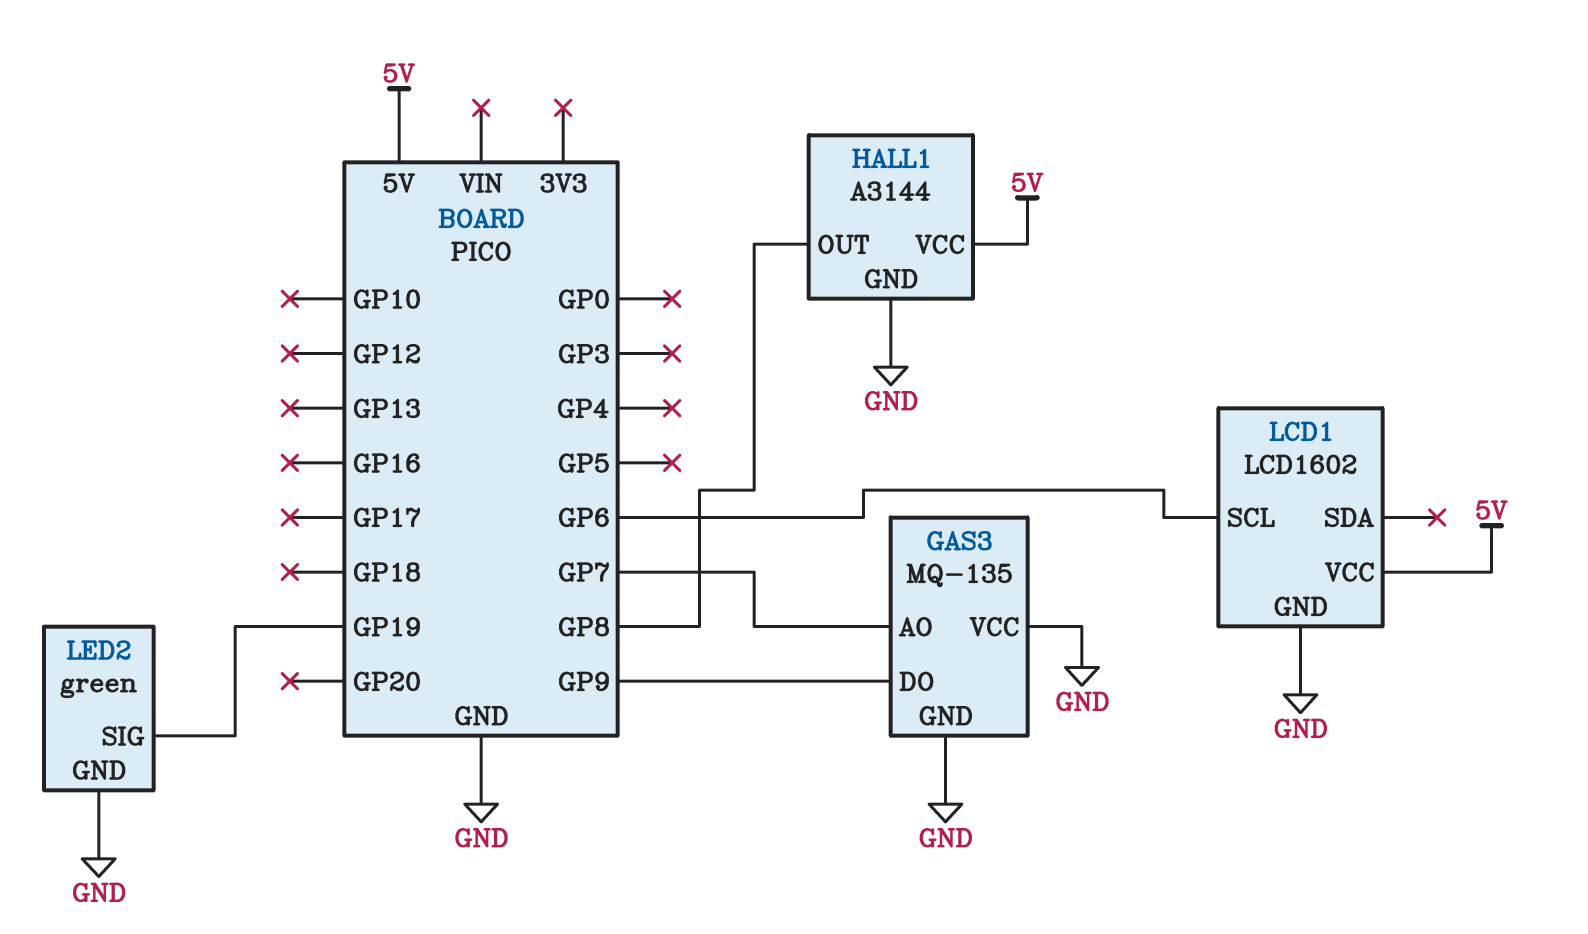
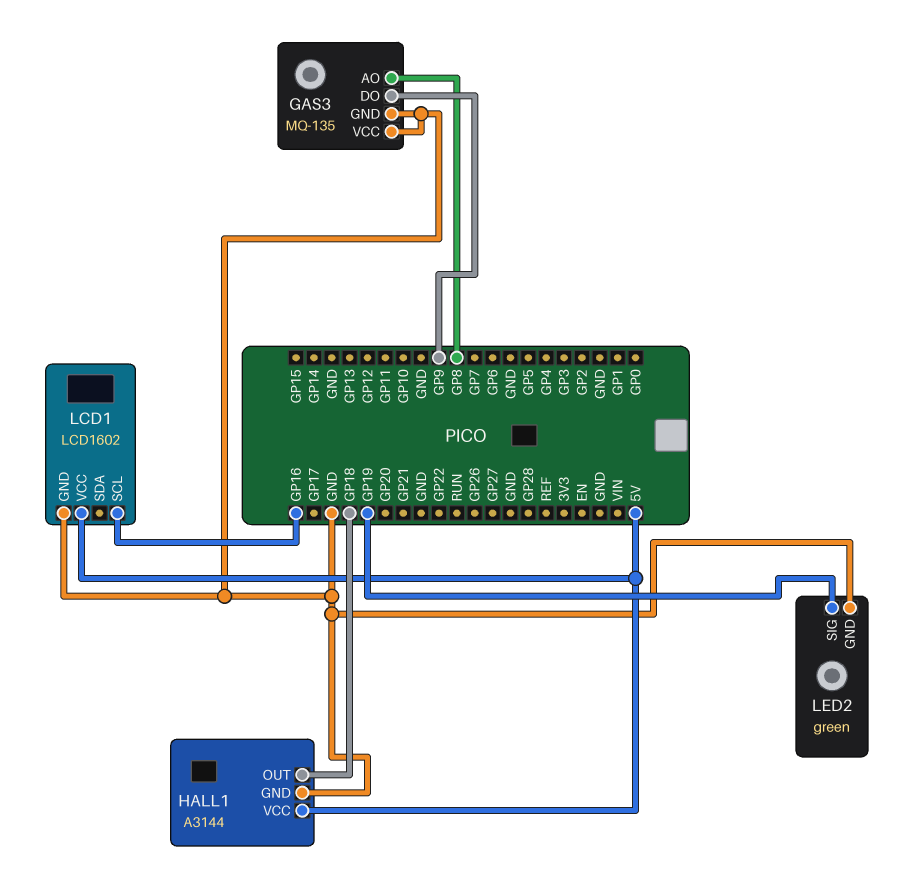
GAS3 pin AO: GP7 -> GP8
HALL1 pin OUT: GP8 -> GP18
LCD1 pin SCL: GP6 -> GP16

